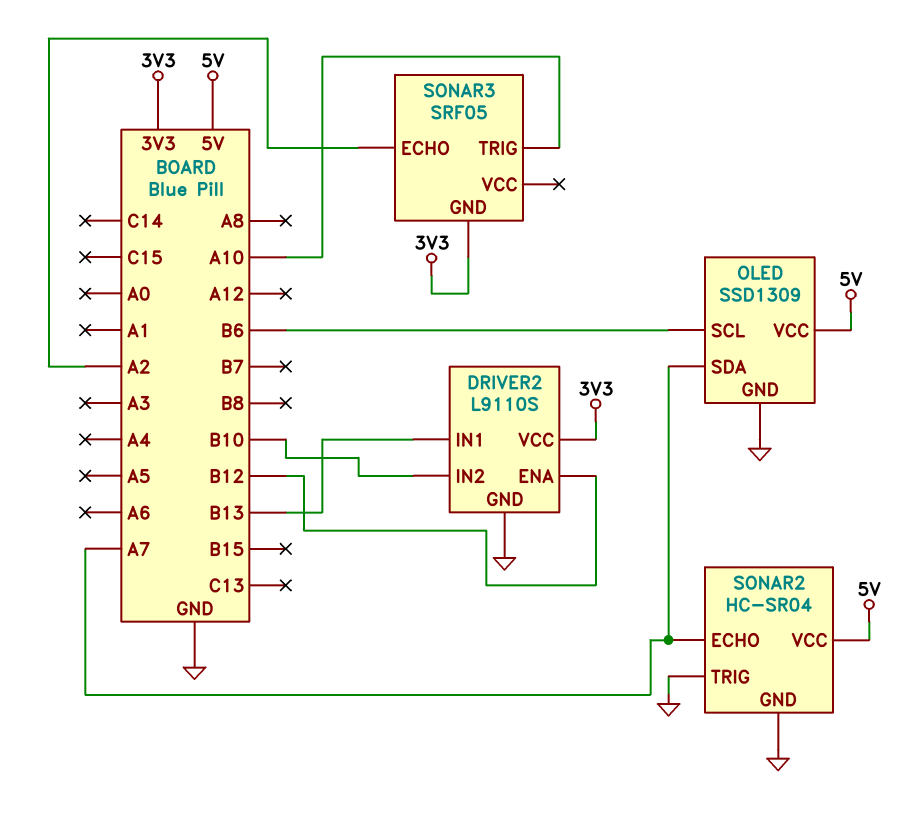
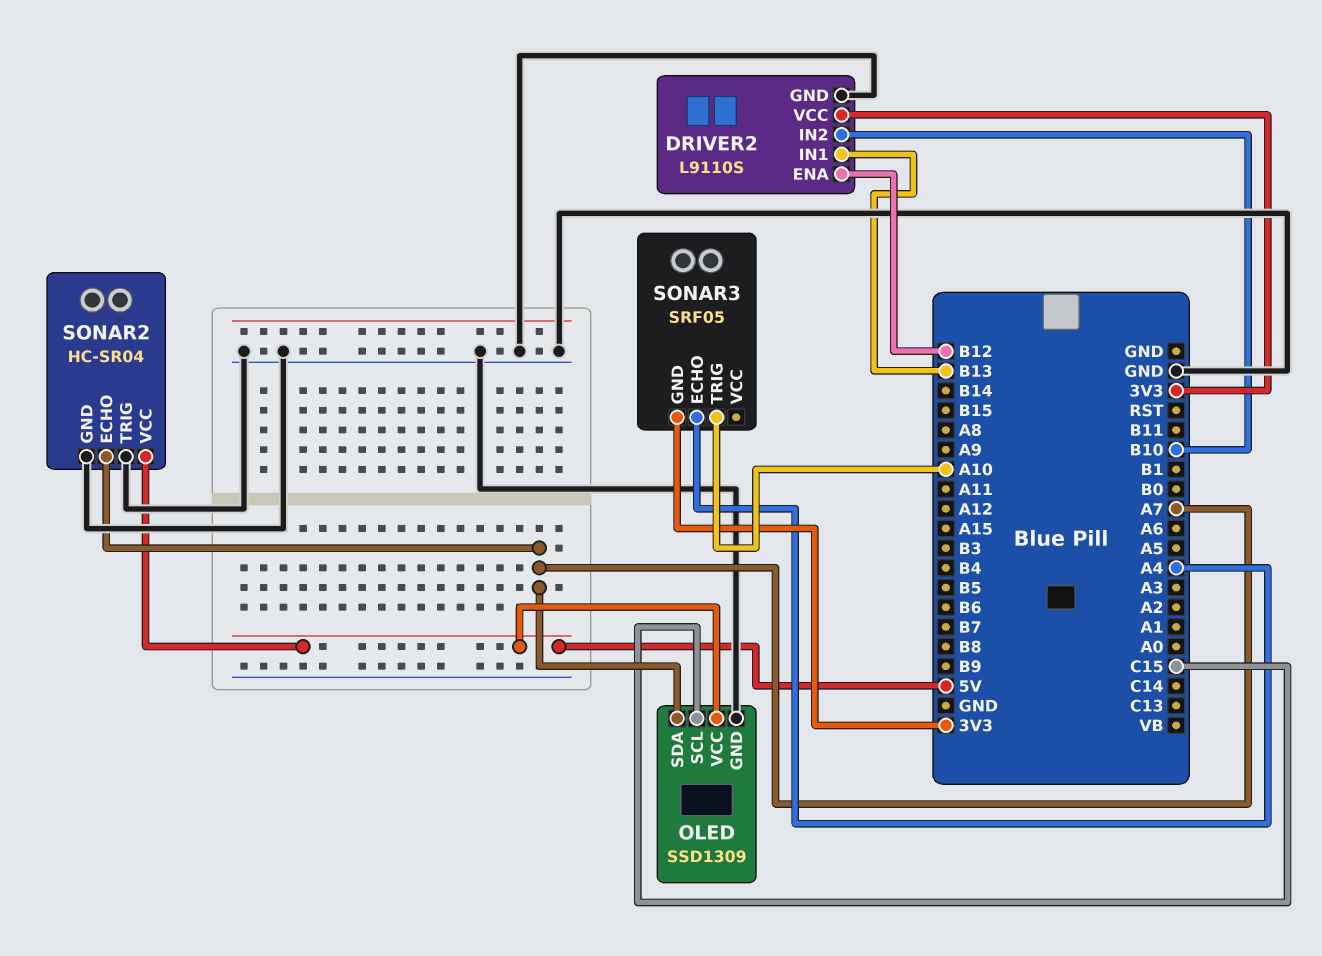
OLED pin SCL: B6 -> C15
SONAR3 pin ECHO: A2 -> A4

